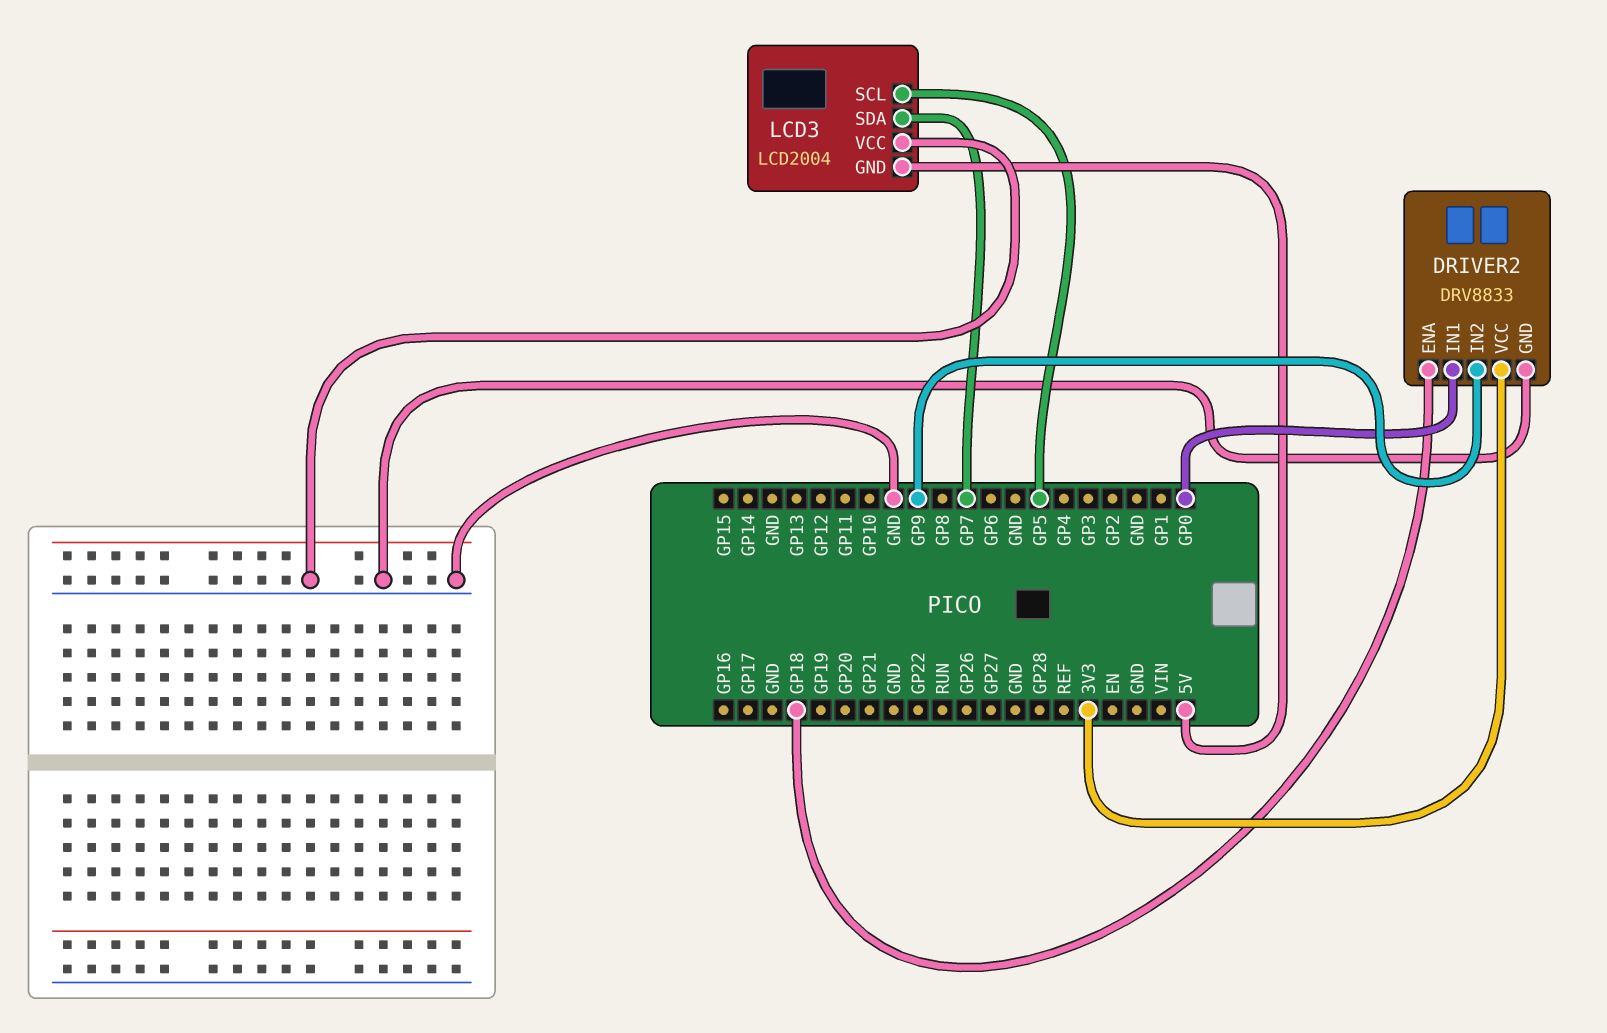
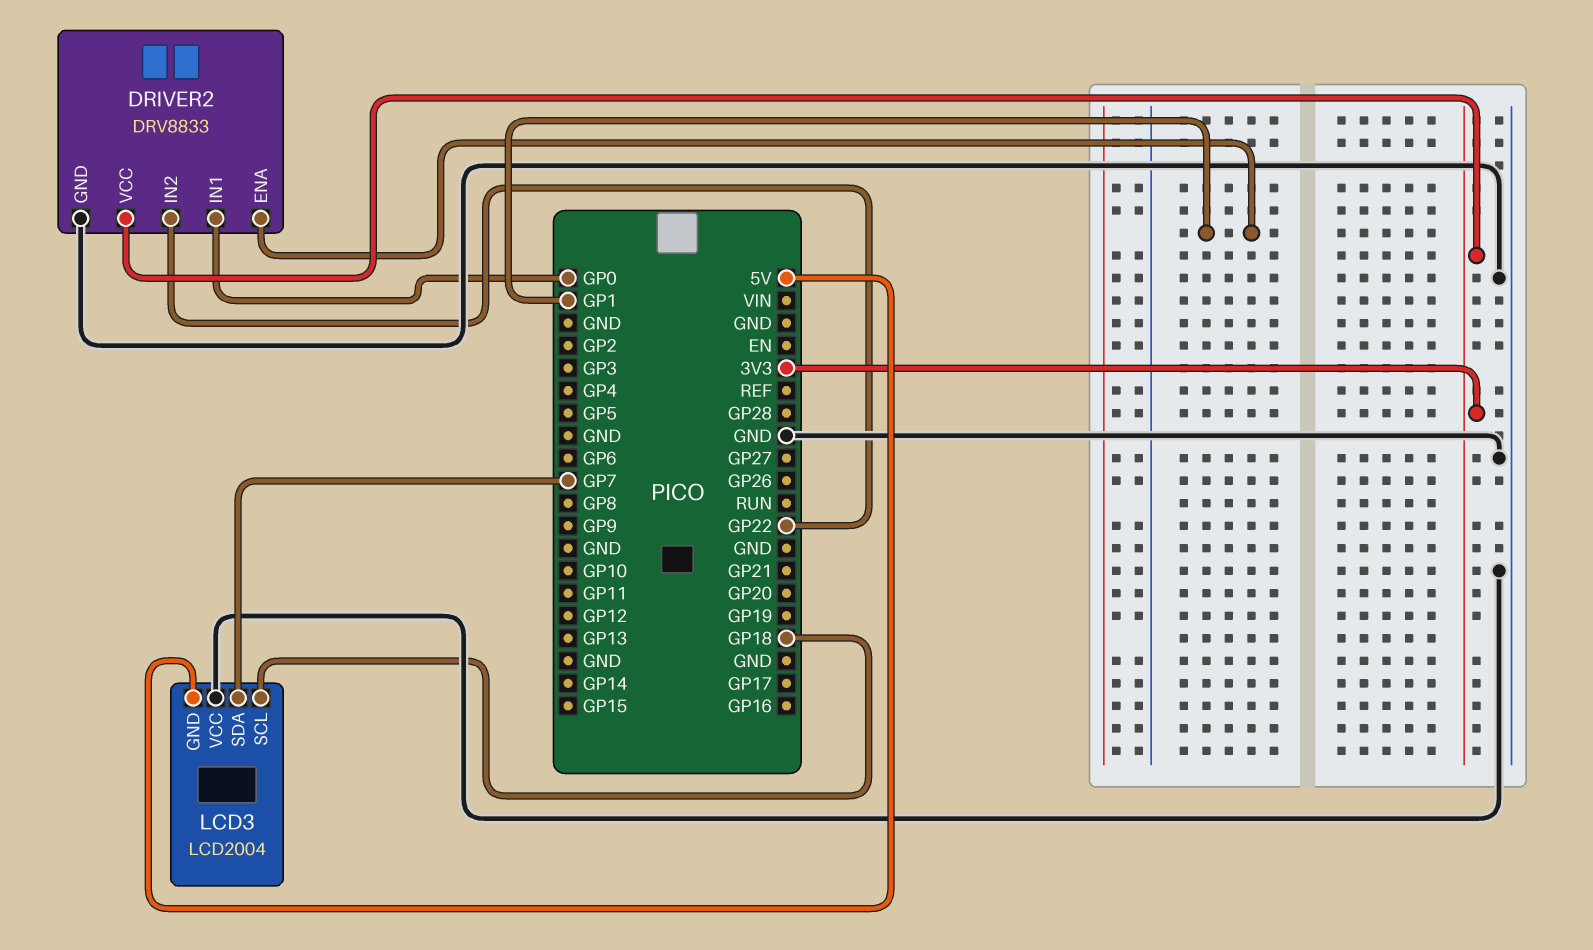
DRIVER2 pin ENA: GP18 -> GP1
DRIVER2 pin IN2: GP9 -> GP22
LCD3 pin SCL: GP5 -> GP18

